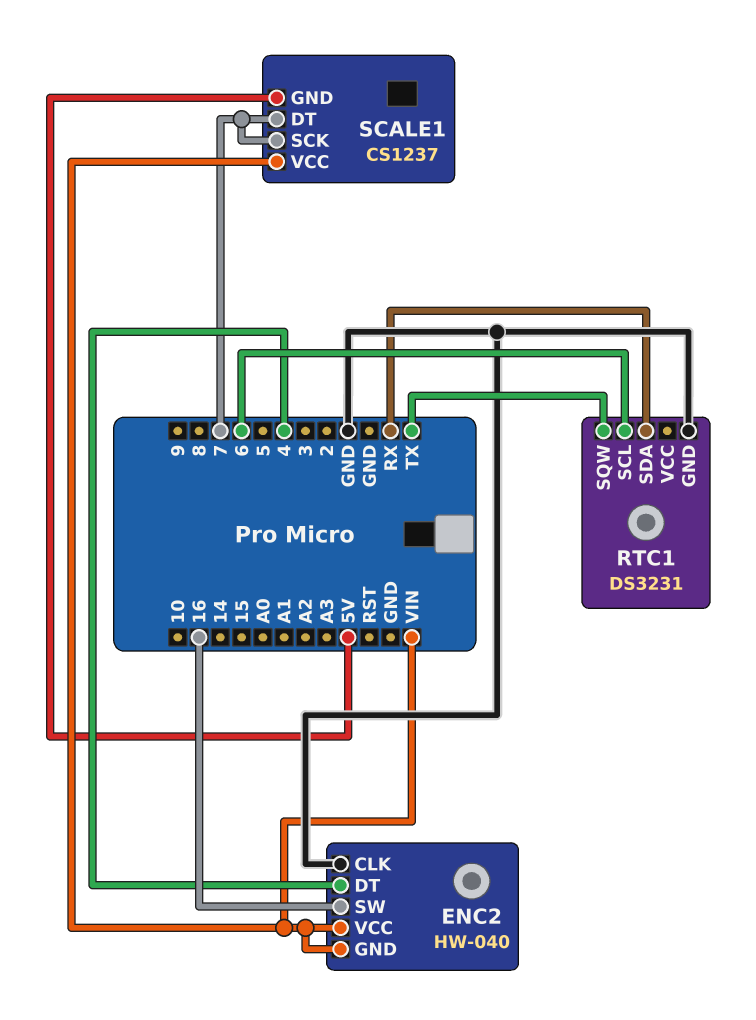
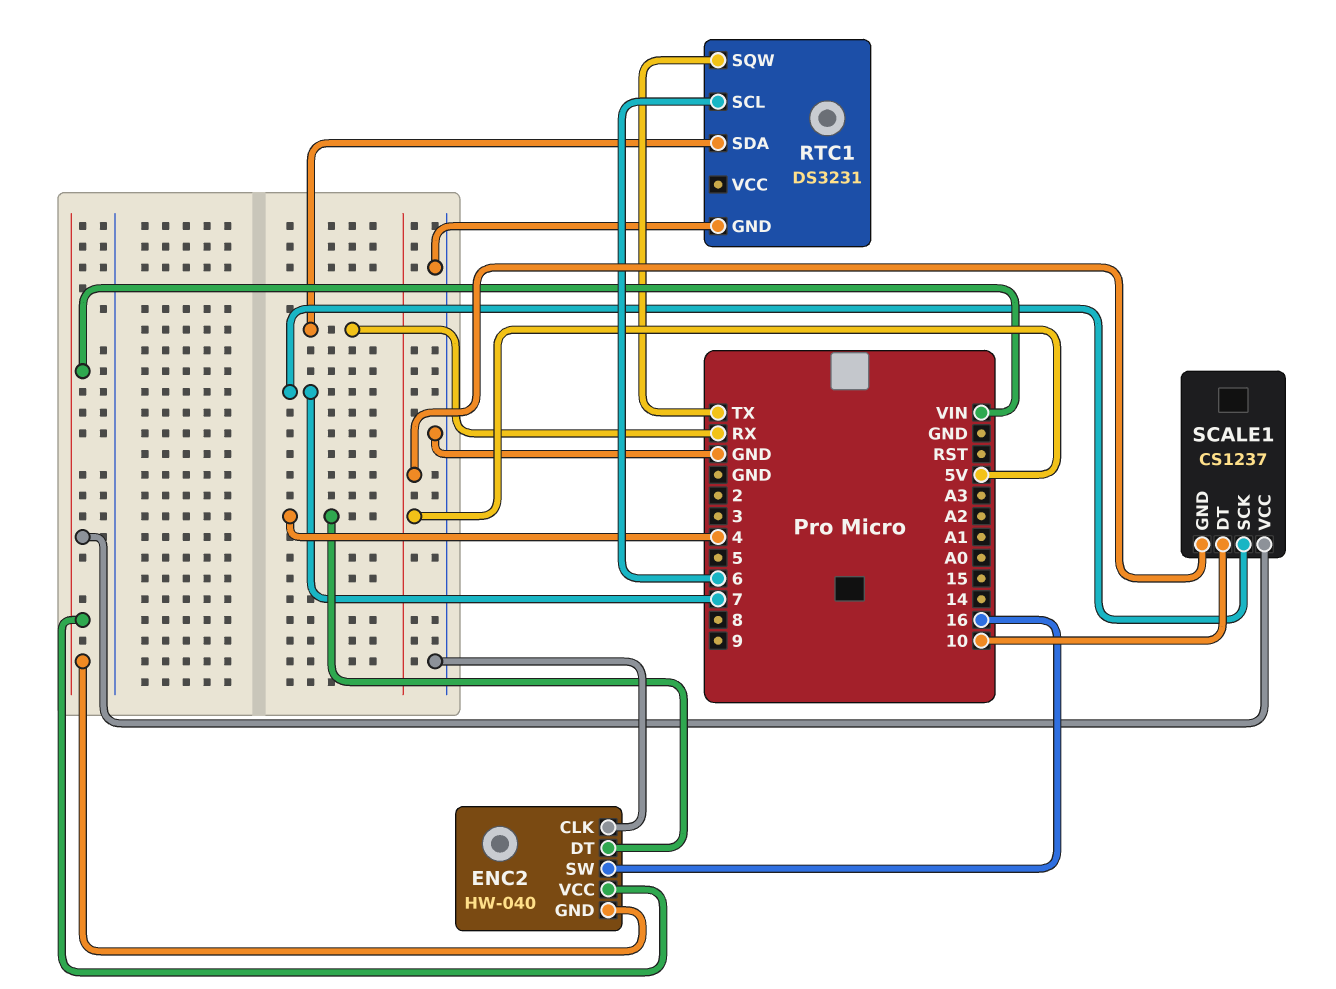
SCALE1 pin DT: 7 -> 10

